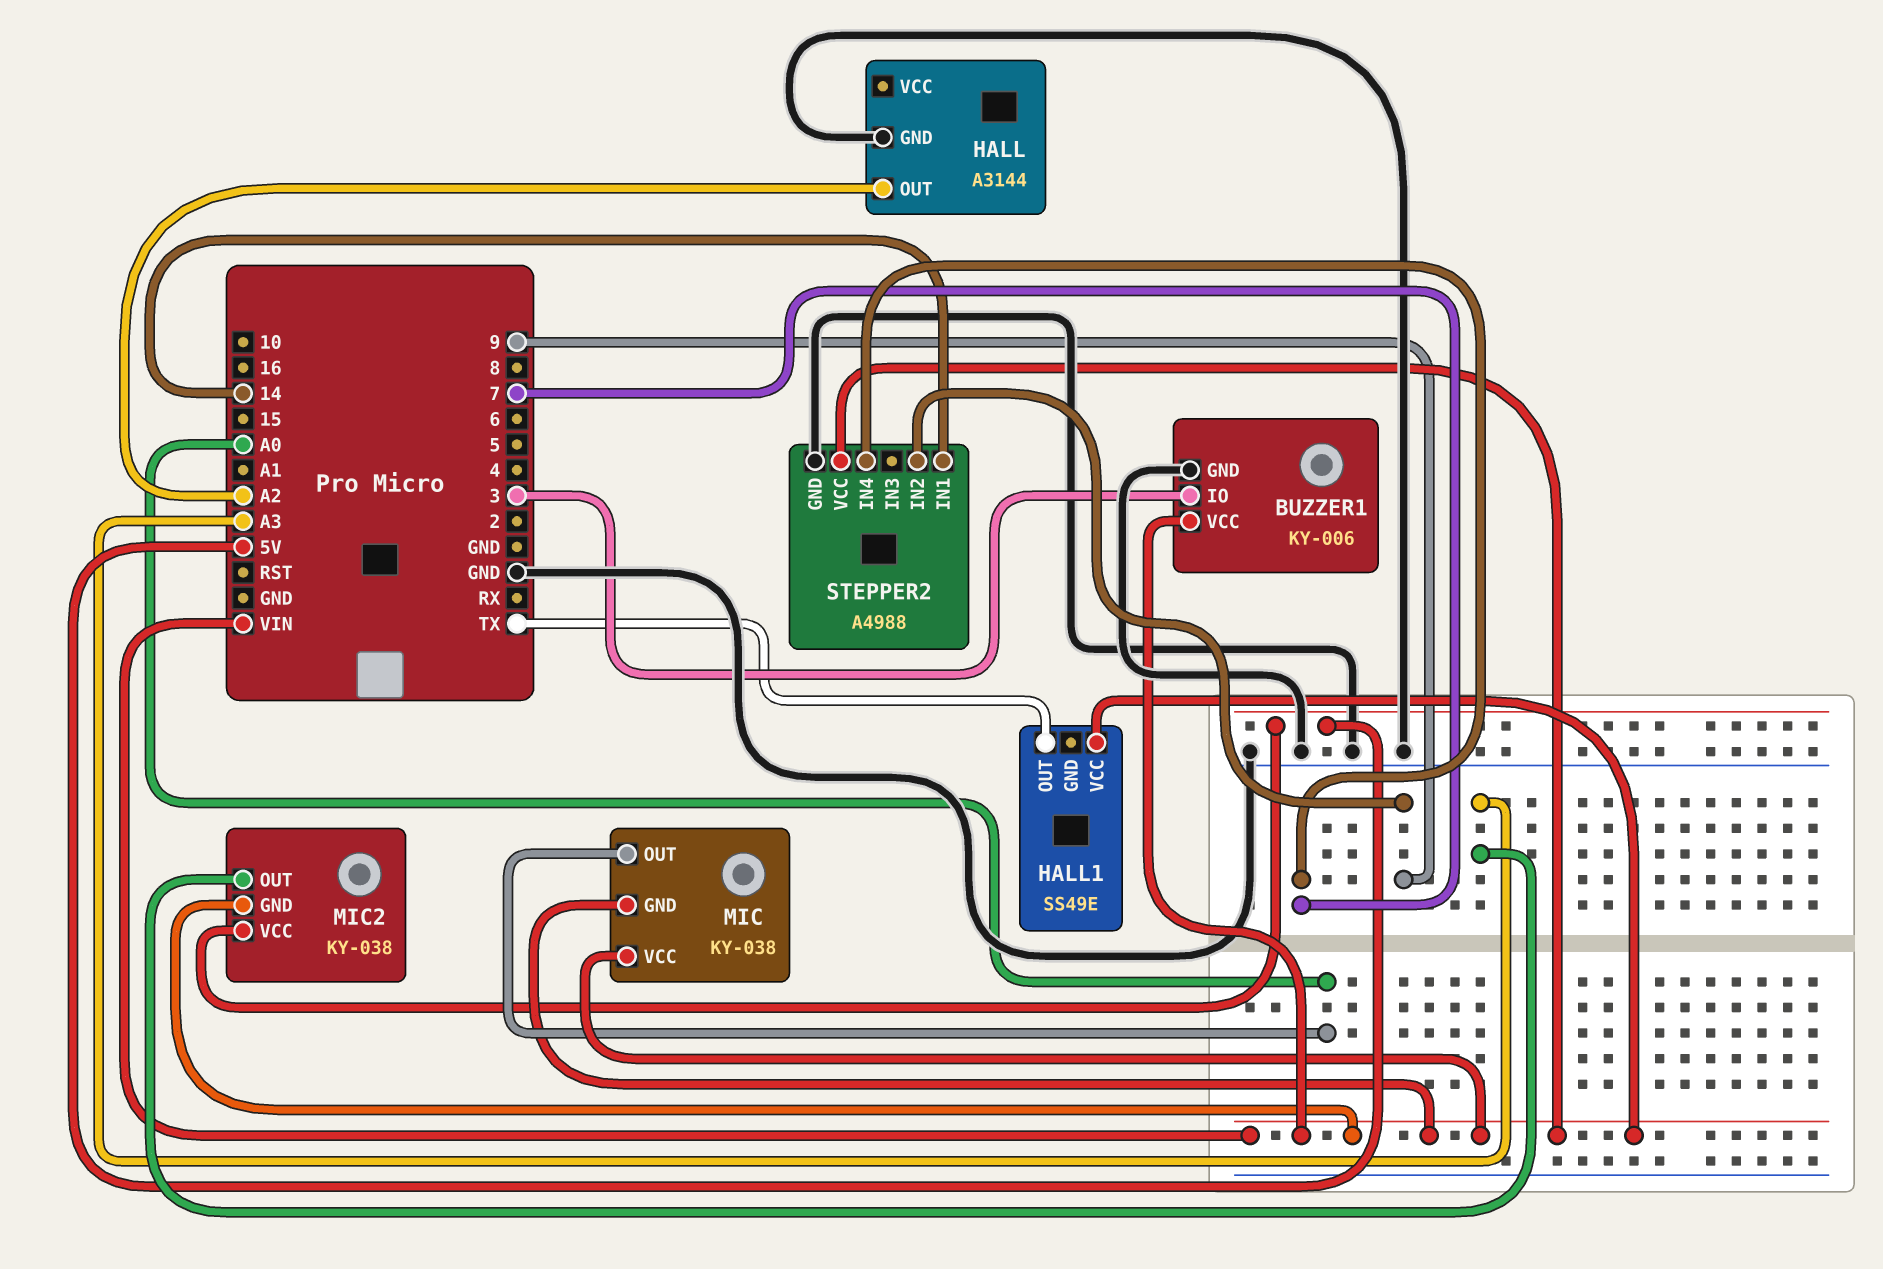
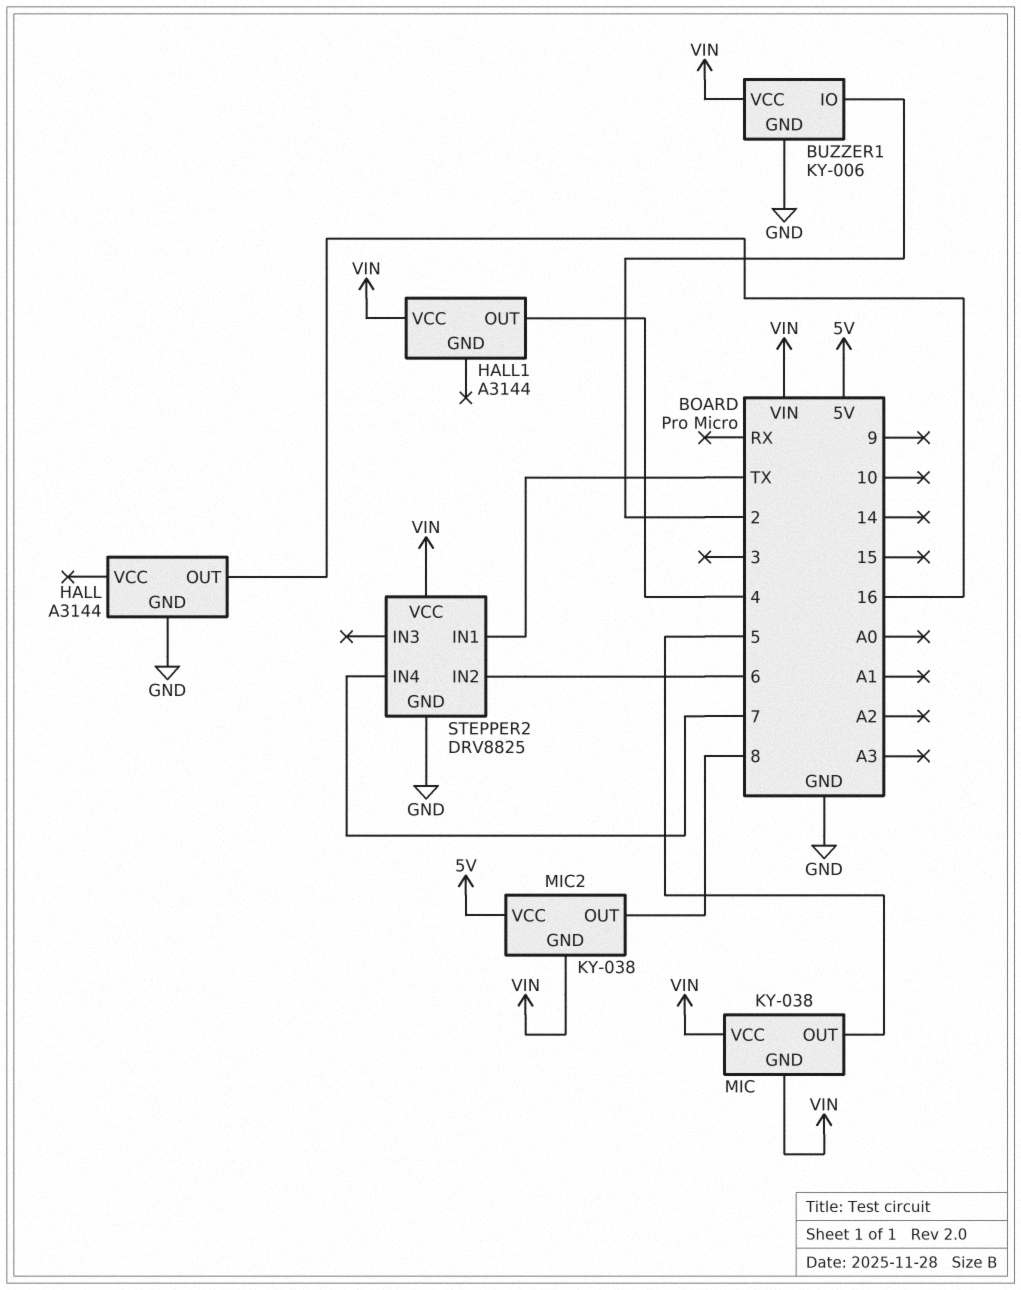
BUZZER1 pin IO: 3 -> 2
HALL pin OUT: A2 -> 16
HALL1: SS49E -> A3144
HALL1 pin OUT: TX -> 4
MIC pin OUT: A0 -> 5
MIC2 pin OUT: A3 -> 8
STEPPER2: A4988 -> DRV8825
STEPPER2 pin IN1: 14 -> TX
STEPPER2 pin IN2: 9 -> 6

